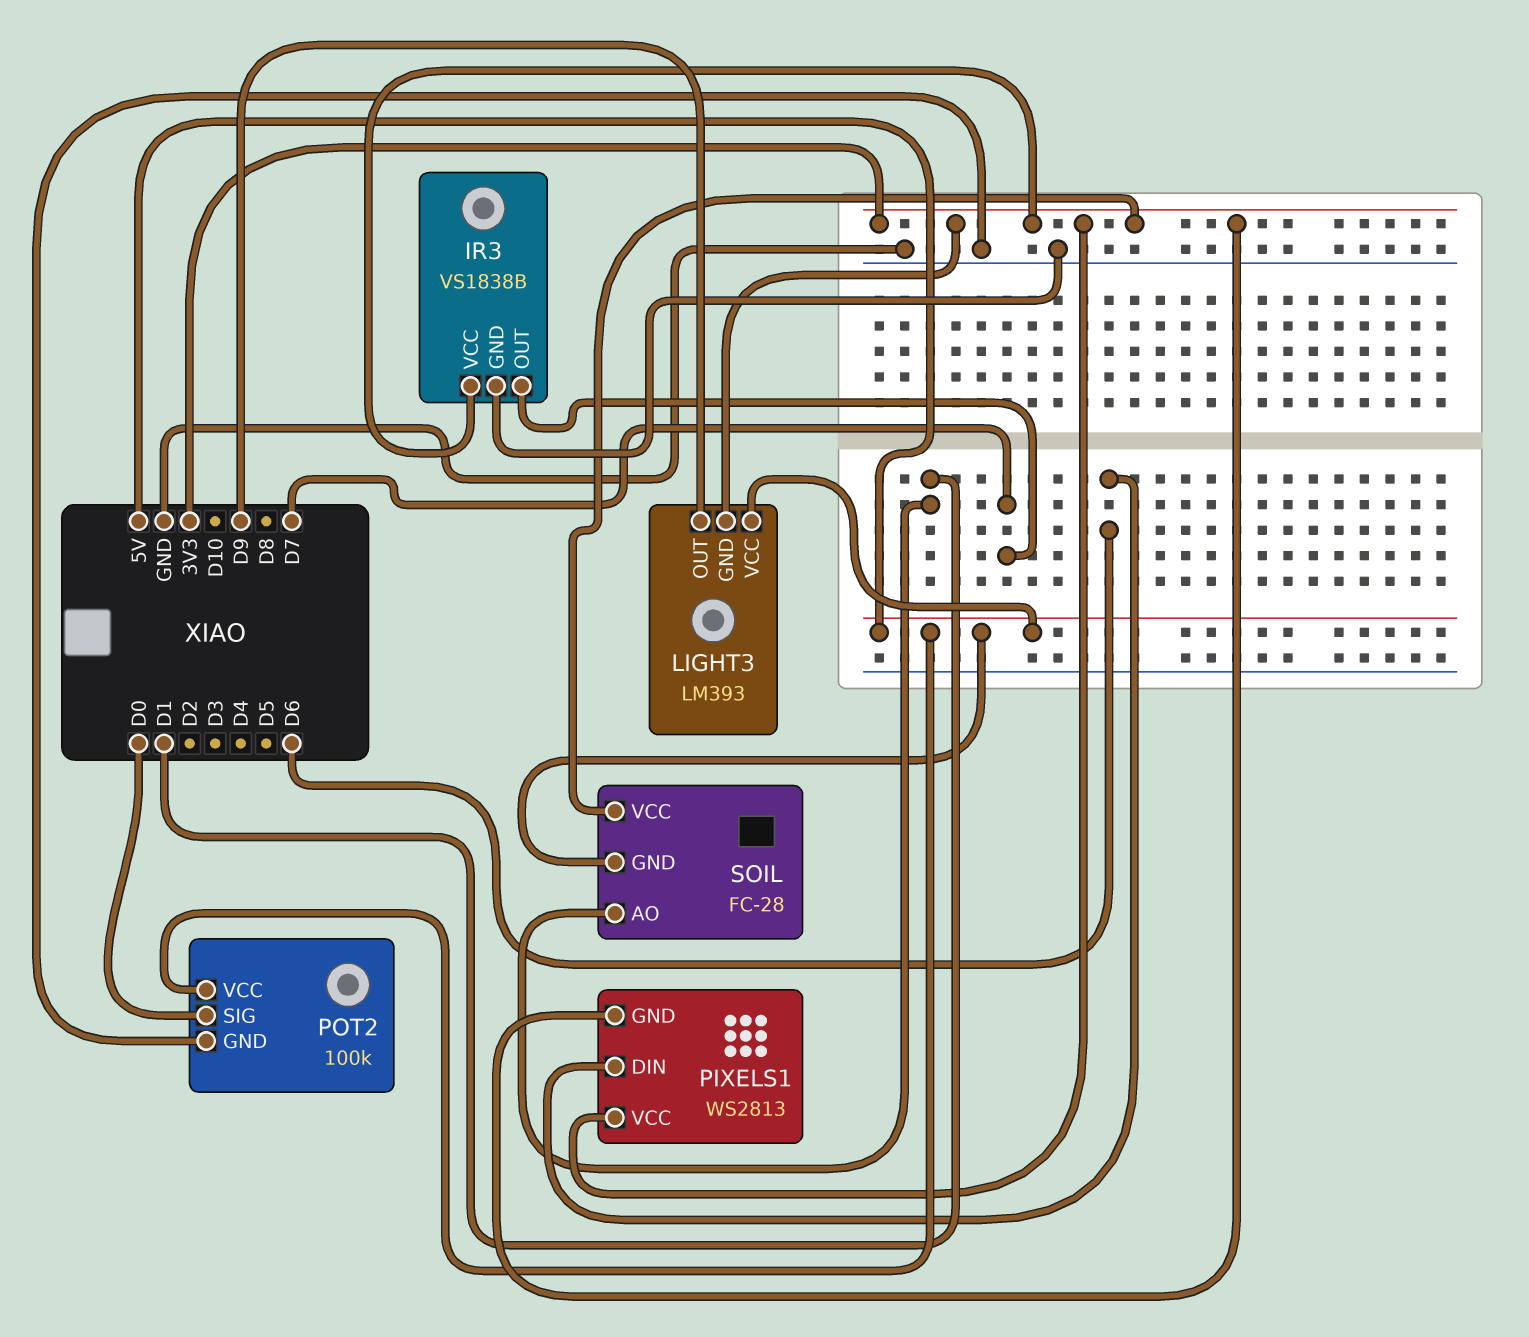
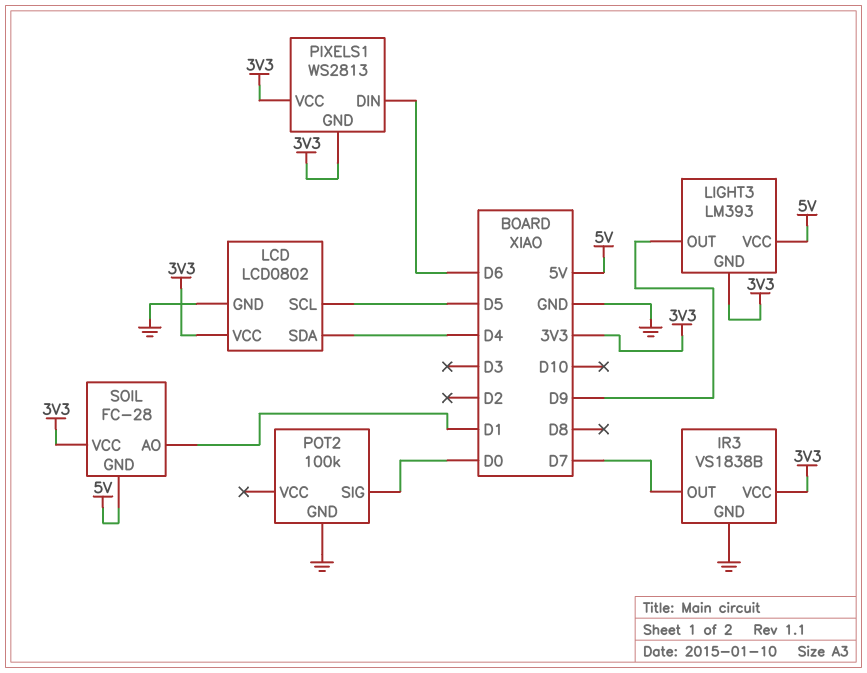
LCD: none -> LCD0802
LCD pin GND: none -> GND
LCD pin SCL: none -> D5
LCD pin SDA: none -> D4
LCD pin VCC: none -> 3V3
POT2 pin VCC: 5V -> none

